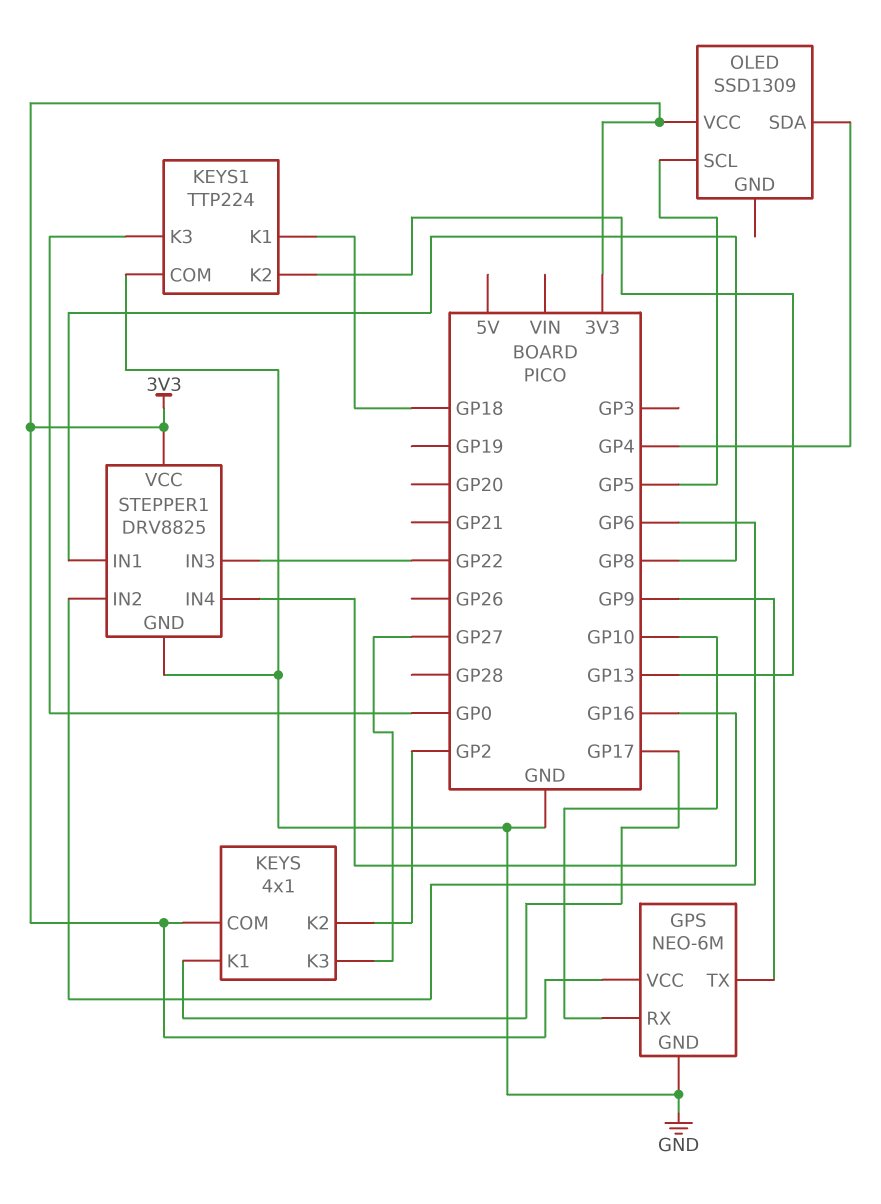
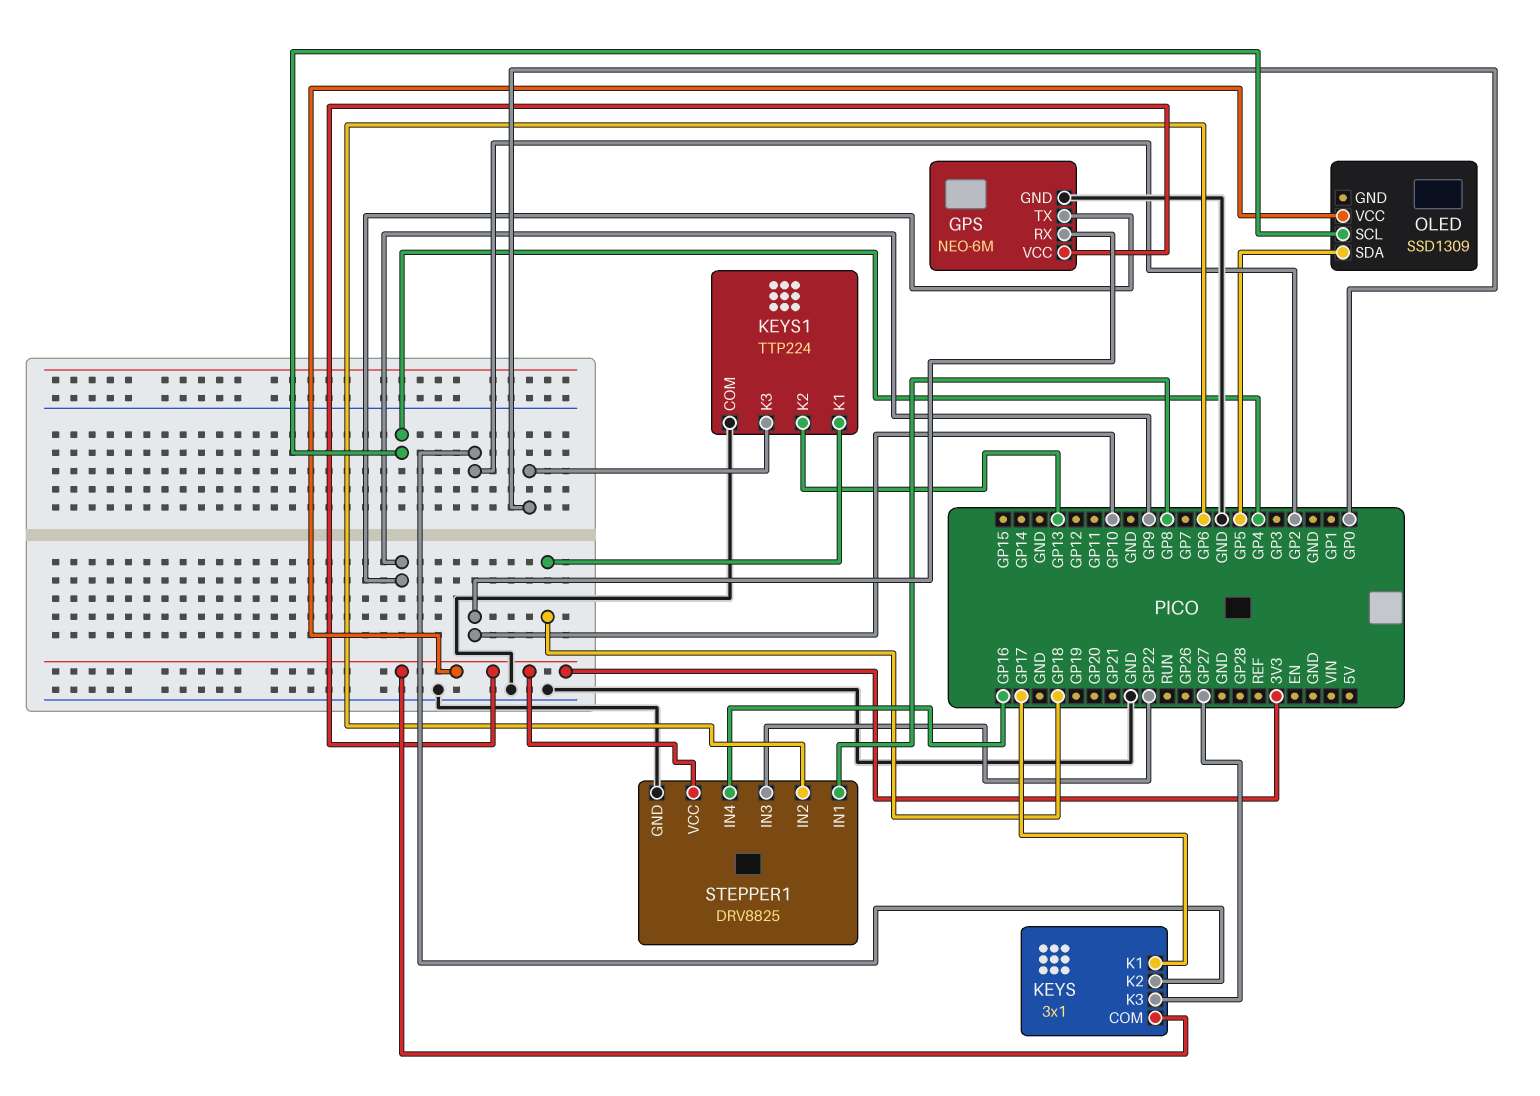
KEYS: 4x1 -> 3x1
OLED pin SCL: GP5 -> GP4
OLED pin SDA: GP4 -> GP5

